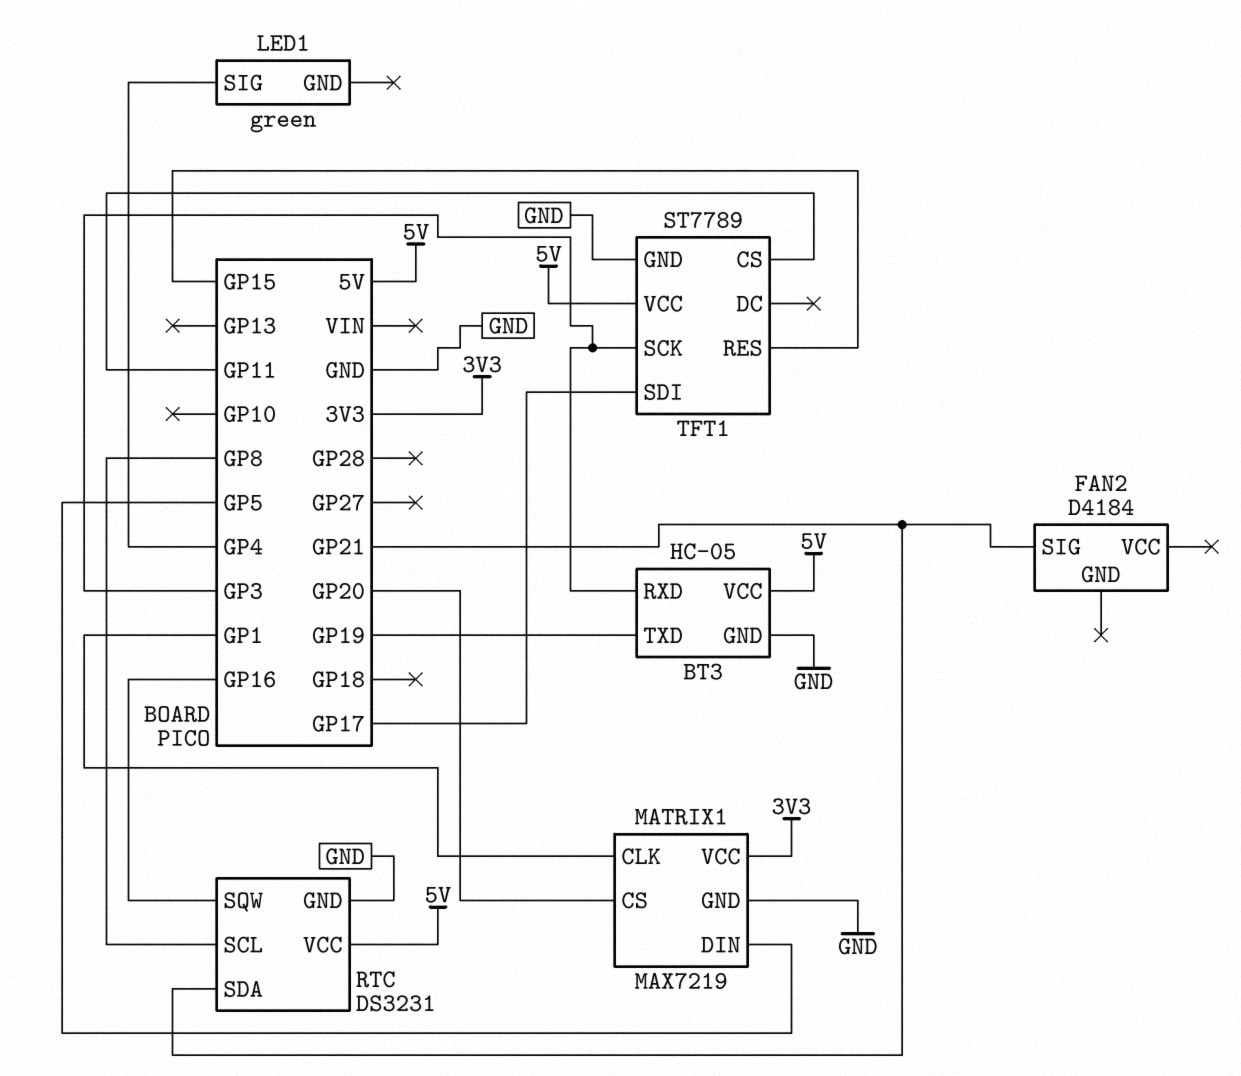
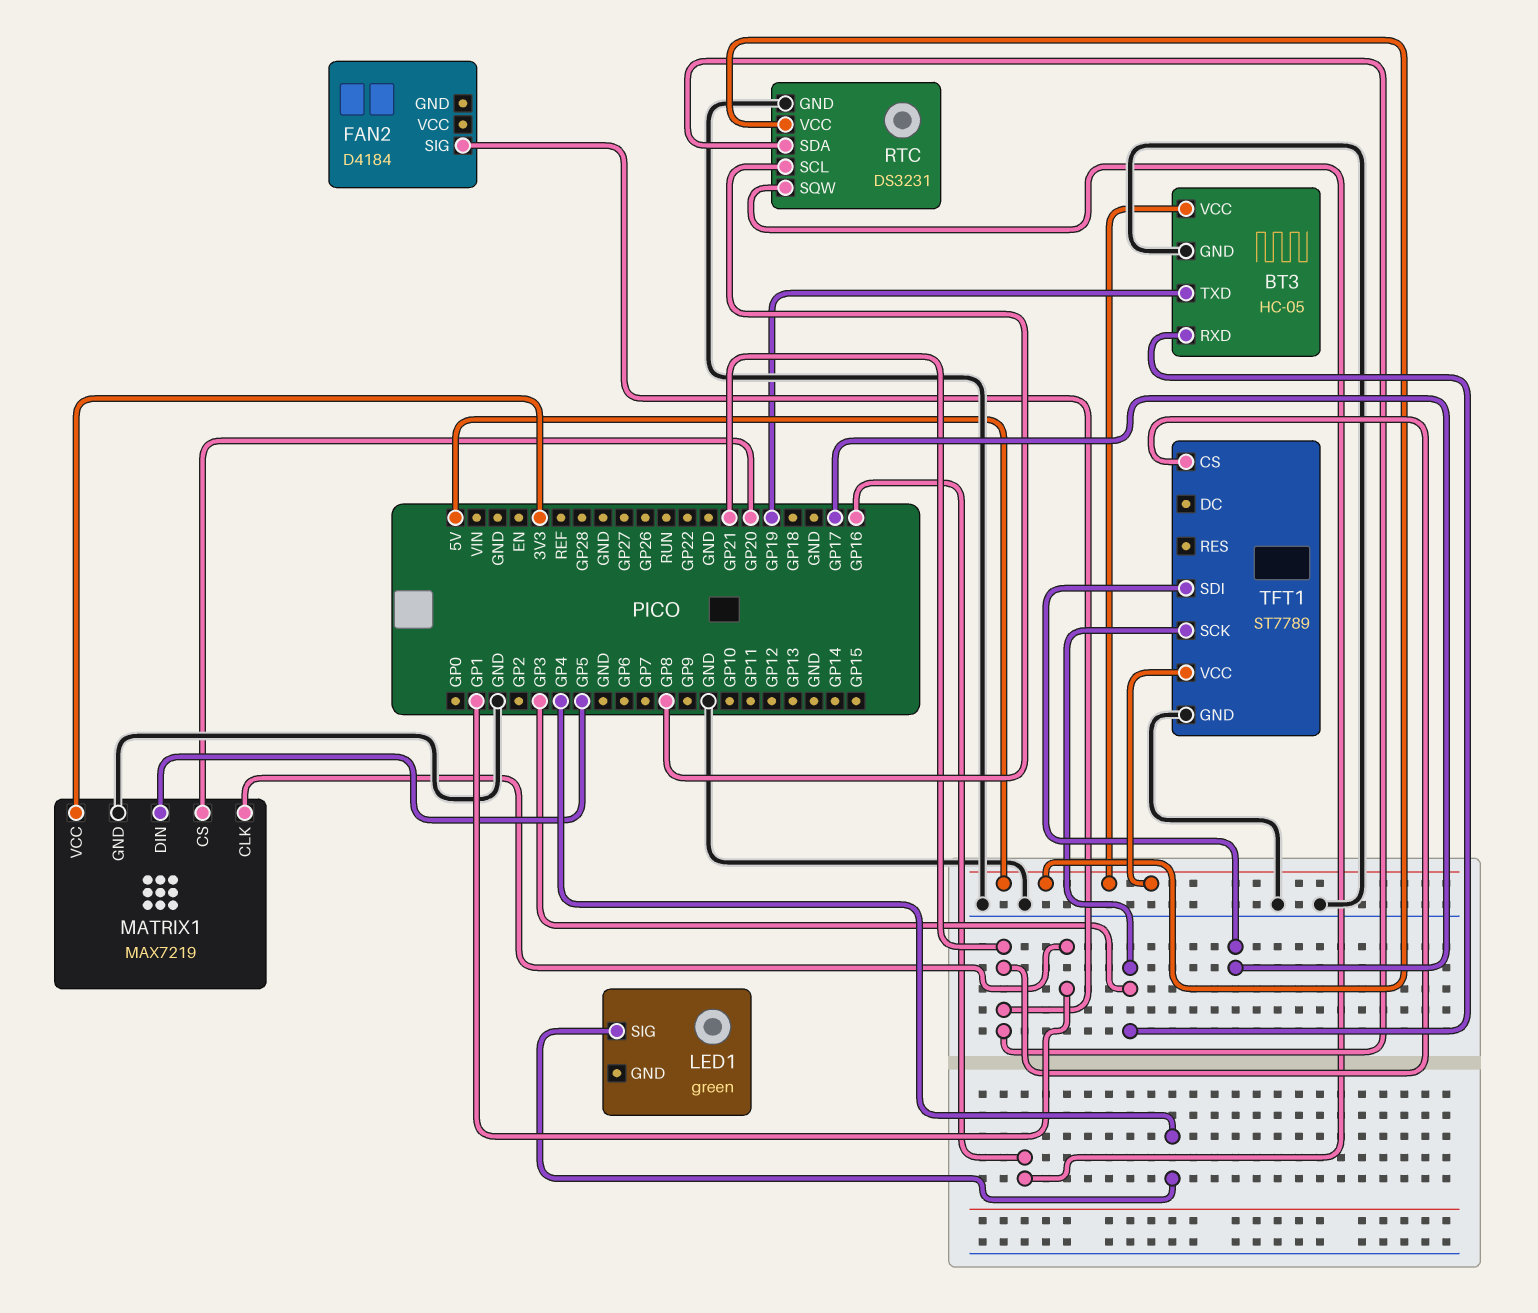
TFT1 pin CS: GP11 -> GP21
TFT1 pin RES: GP15 -> none

